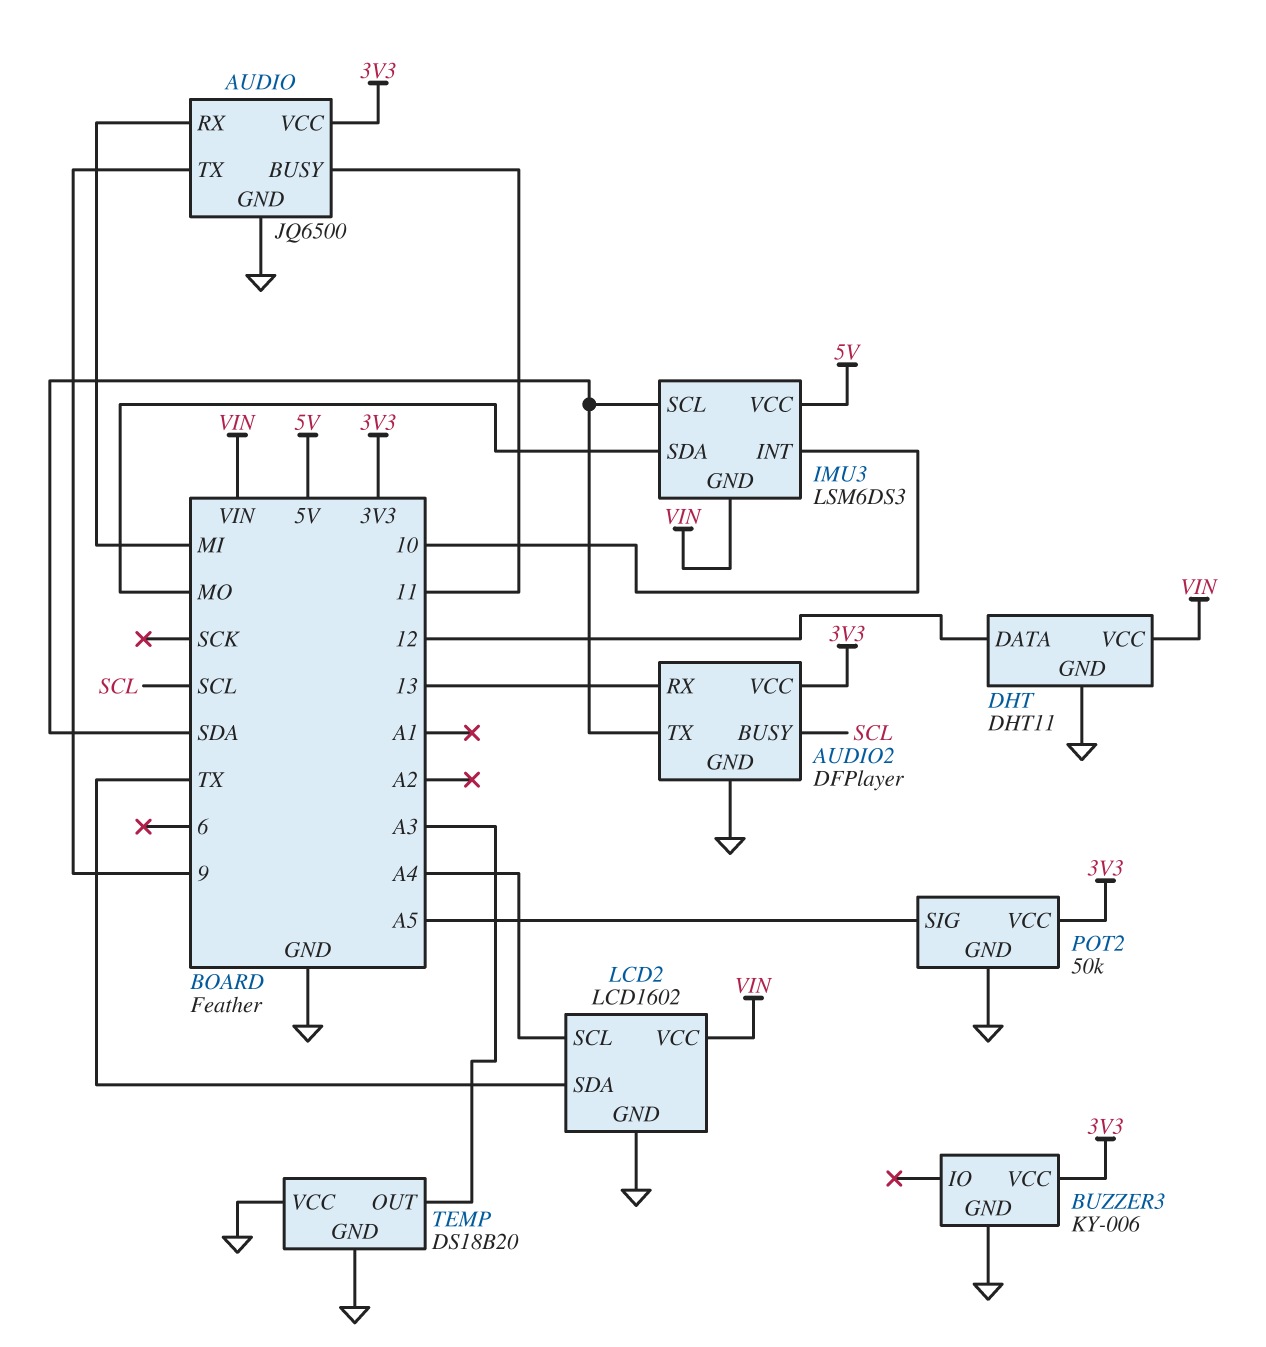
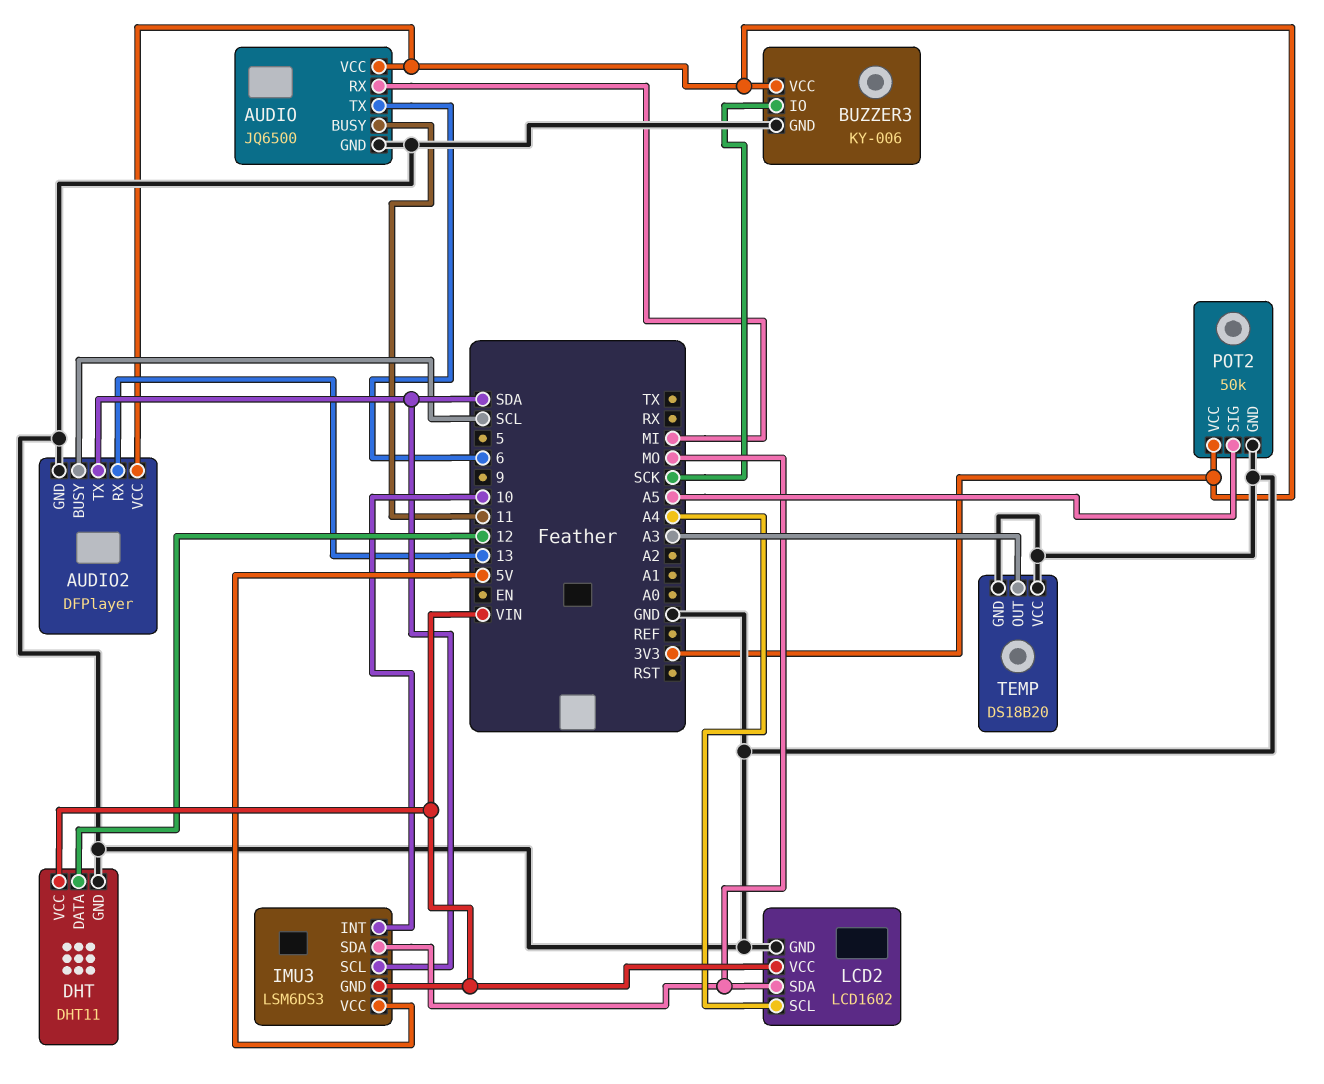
AUDIO pin TX: 9 -> 6
BUZZER3 pin IO: none -> SCK
LCD2 pin SDA: TX -> MO

